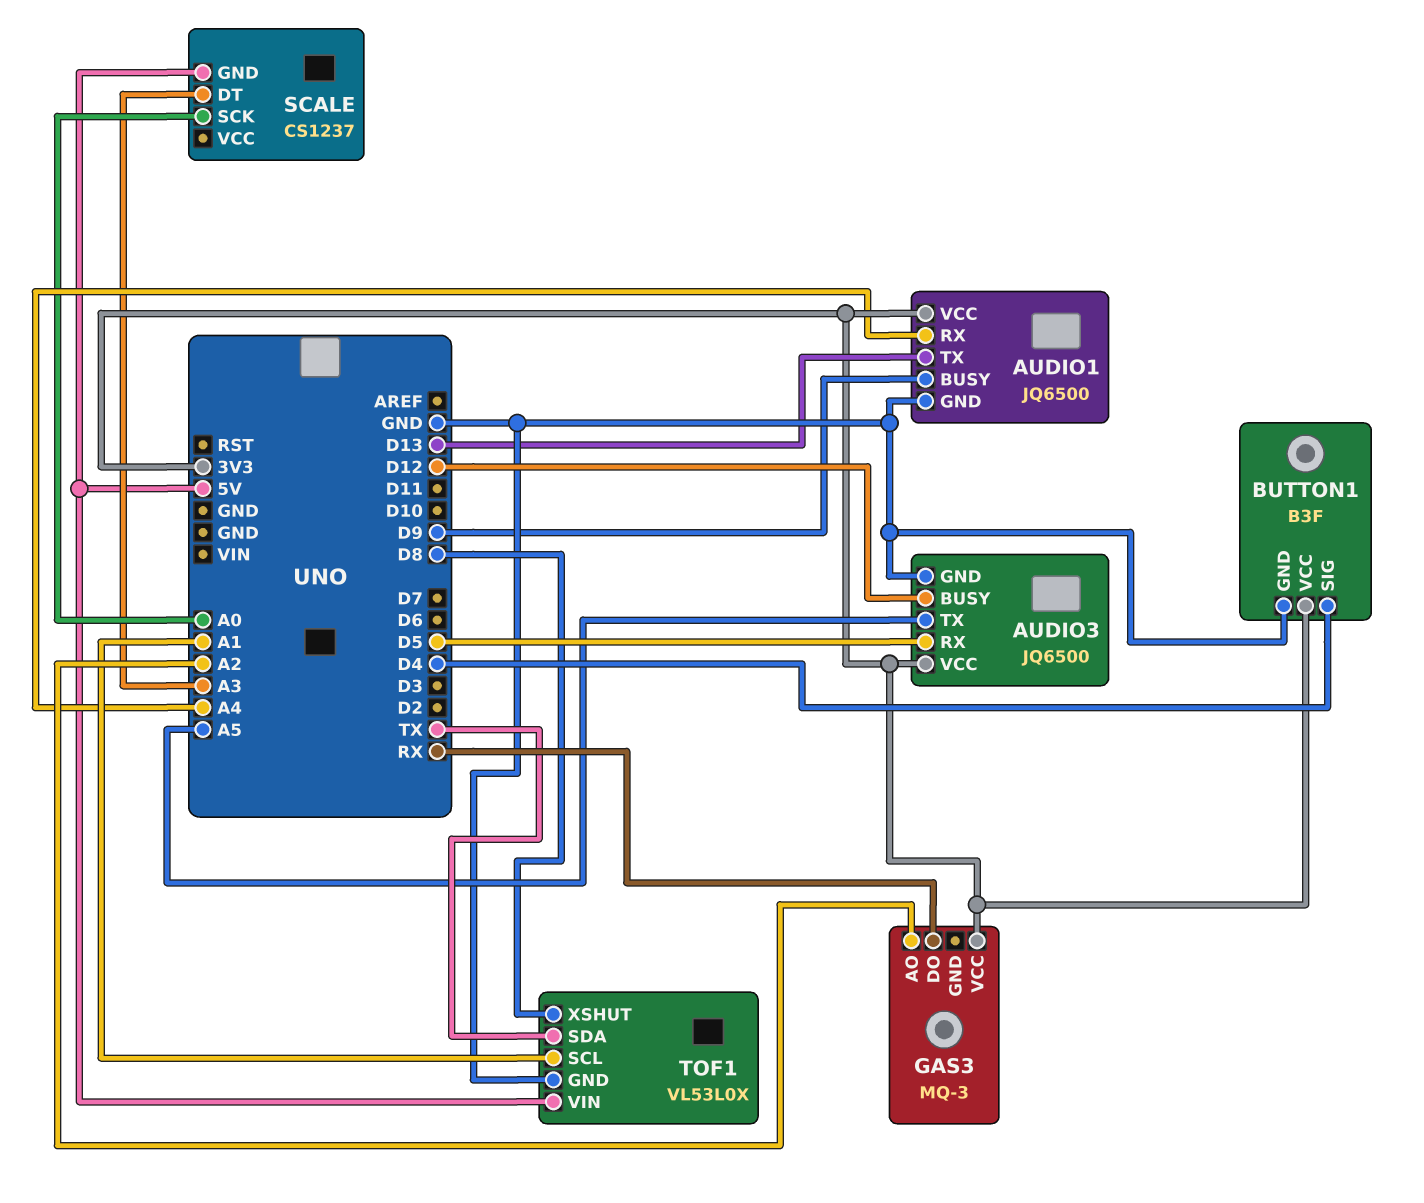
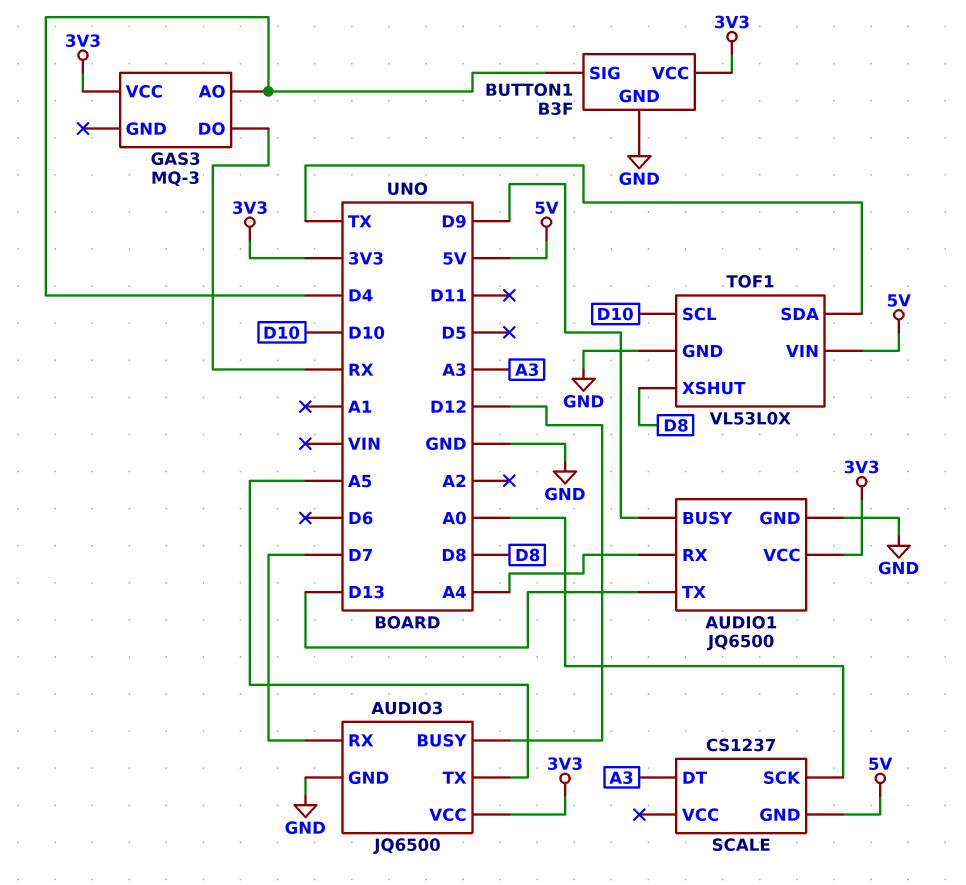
AUDIO3 pin RX: D5 -> D7
GAS3 pin AO: A2 -> D4
TOF1 pin SCL: A1 -> D10

